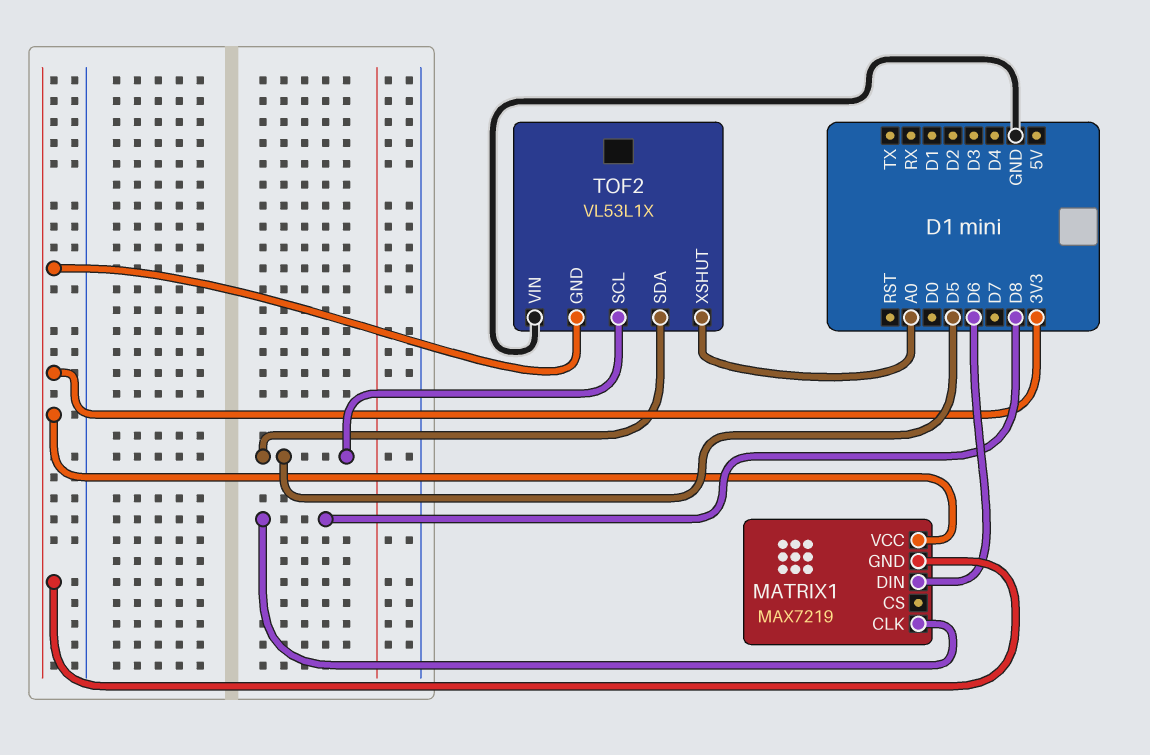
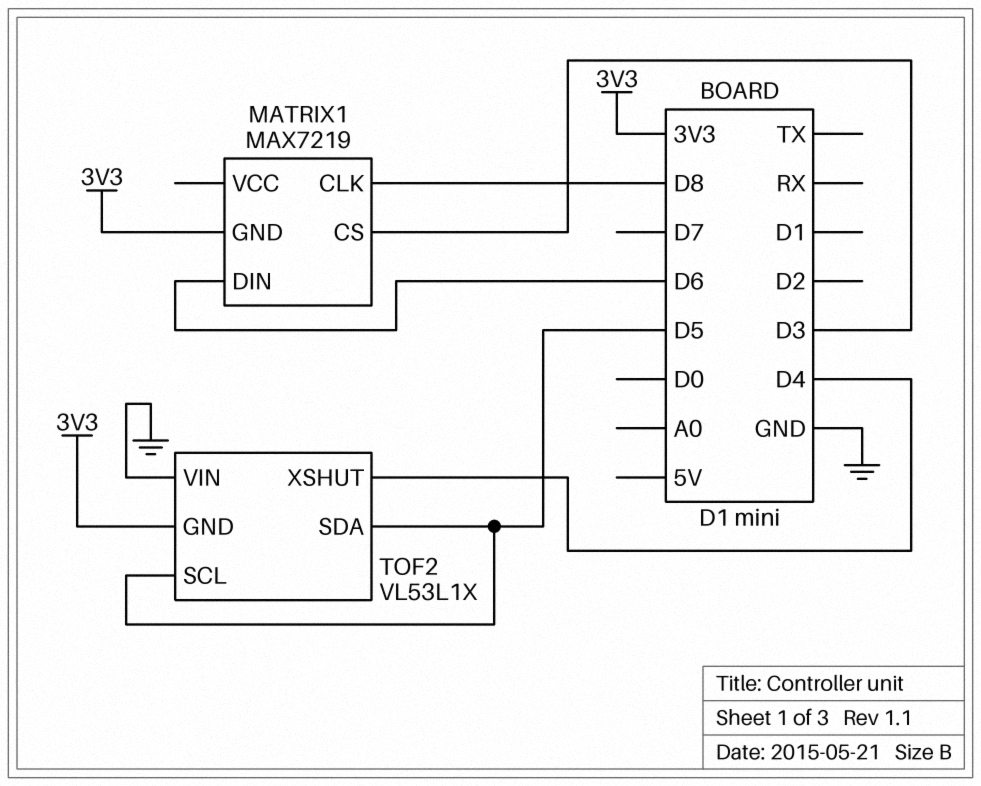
MATRIX1 pin CS: none -> D3
MATRIX1 pin VCC: 3V3 -> none
TOF2 pin XSHUT: A0 -> D4

